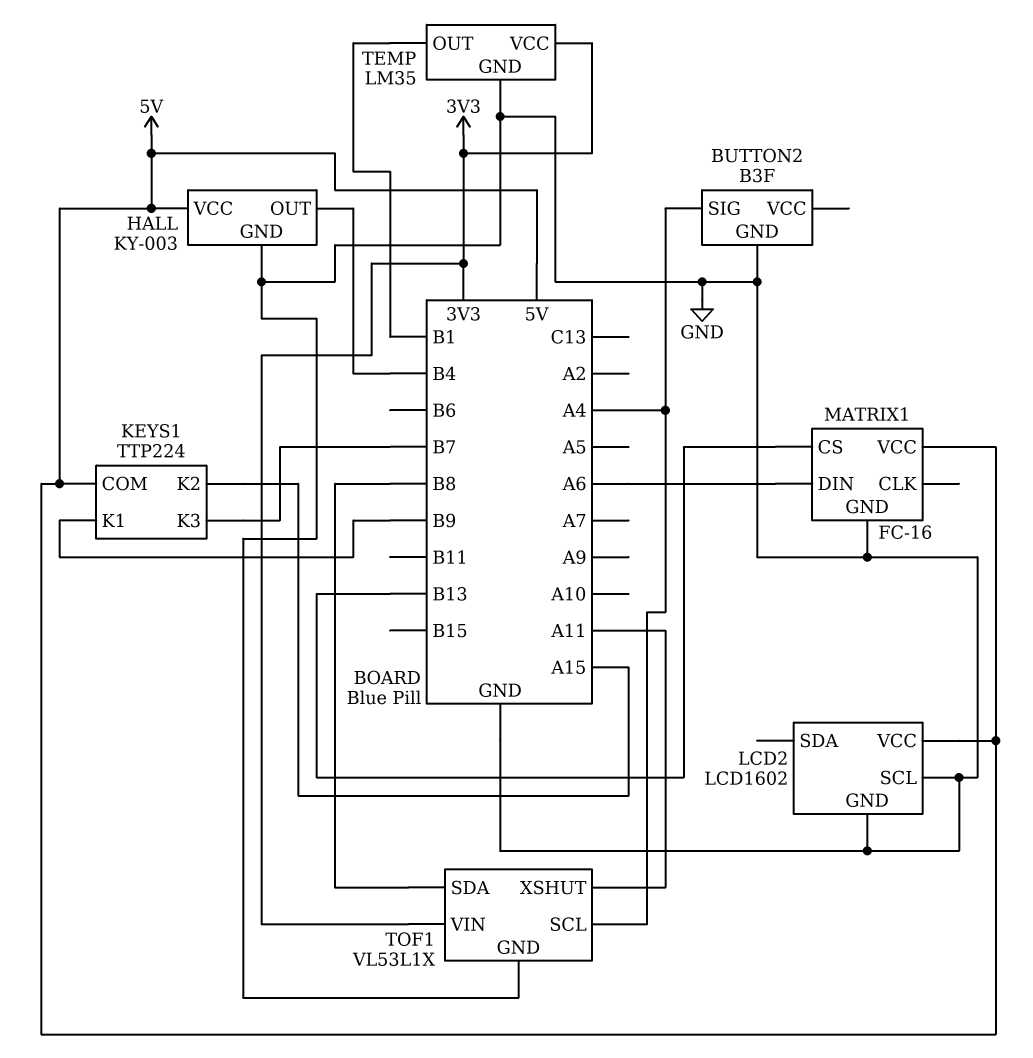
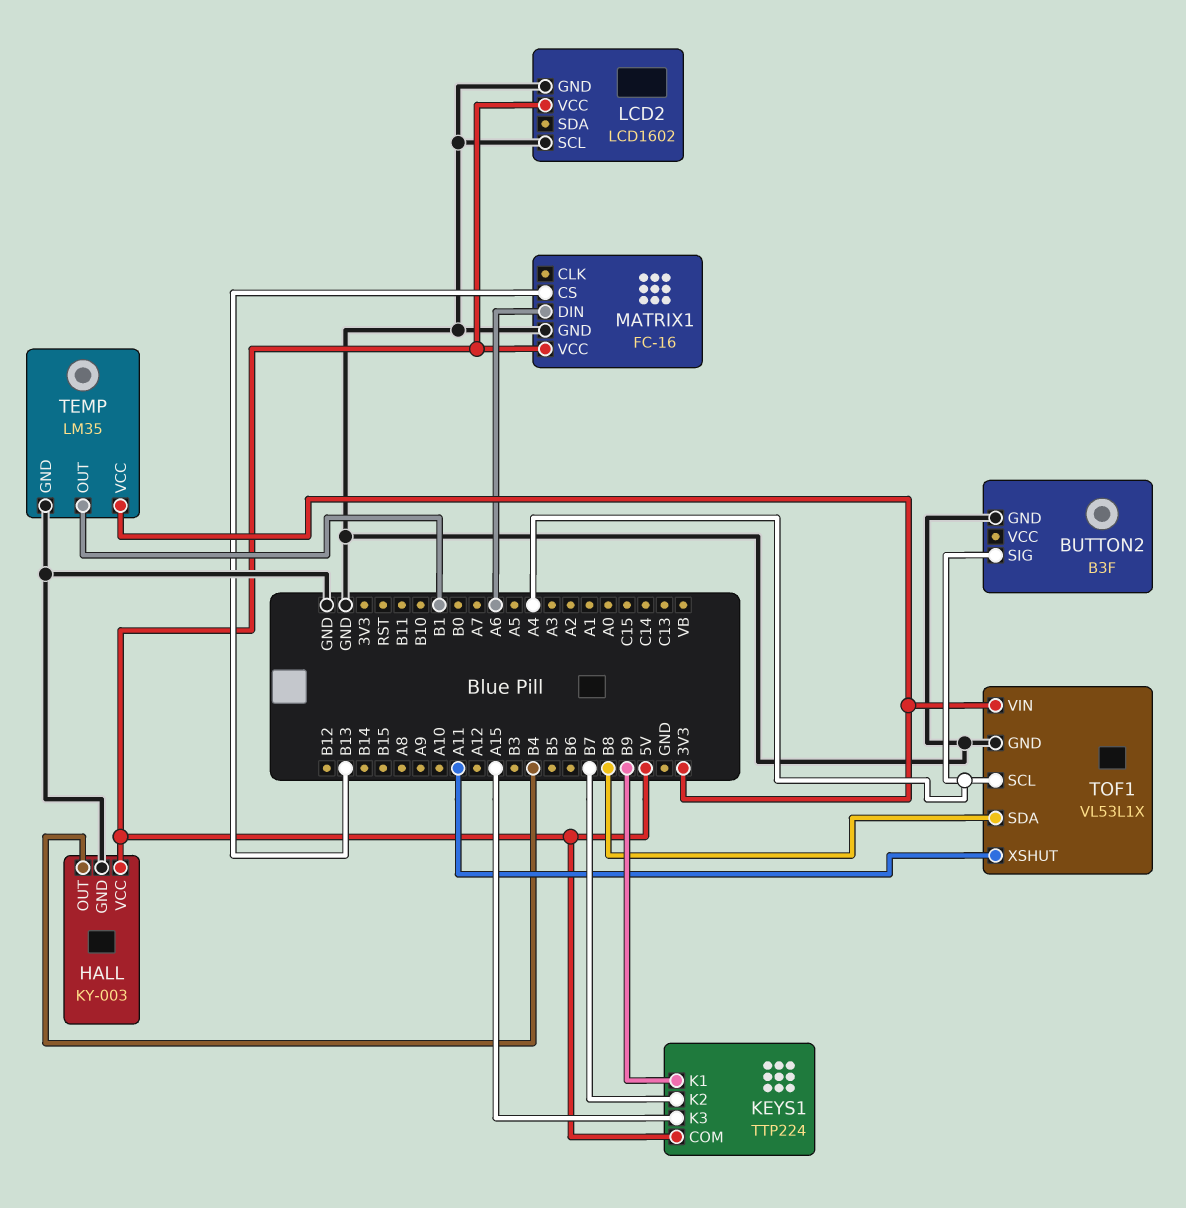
KEYS1 pin K2: A15 -> B7
KEYS1 pin K3: B7 -> A15

